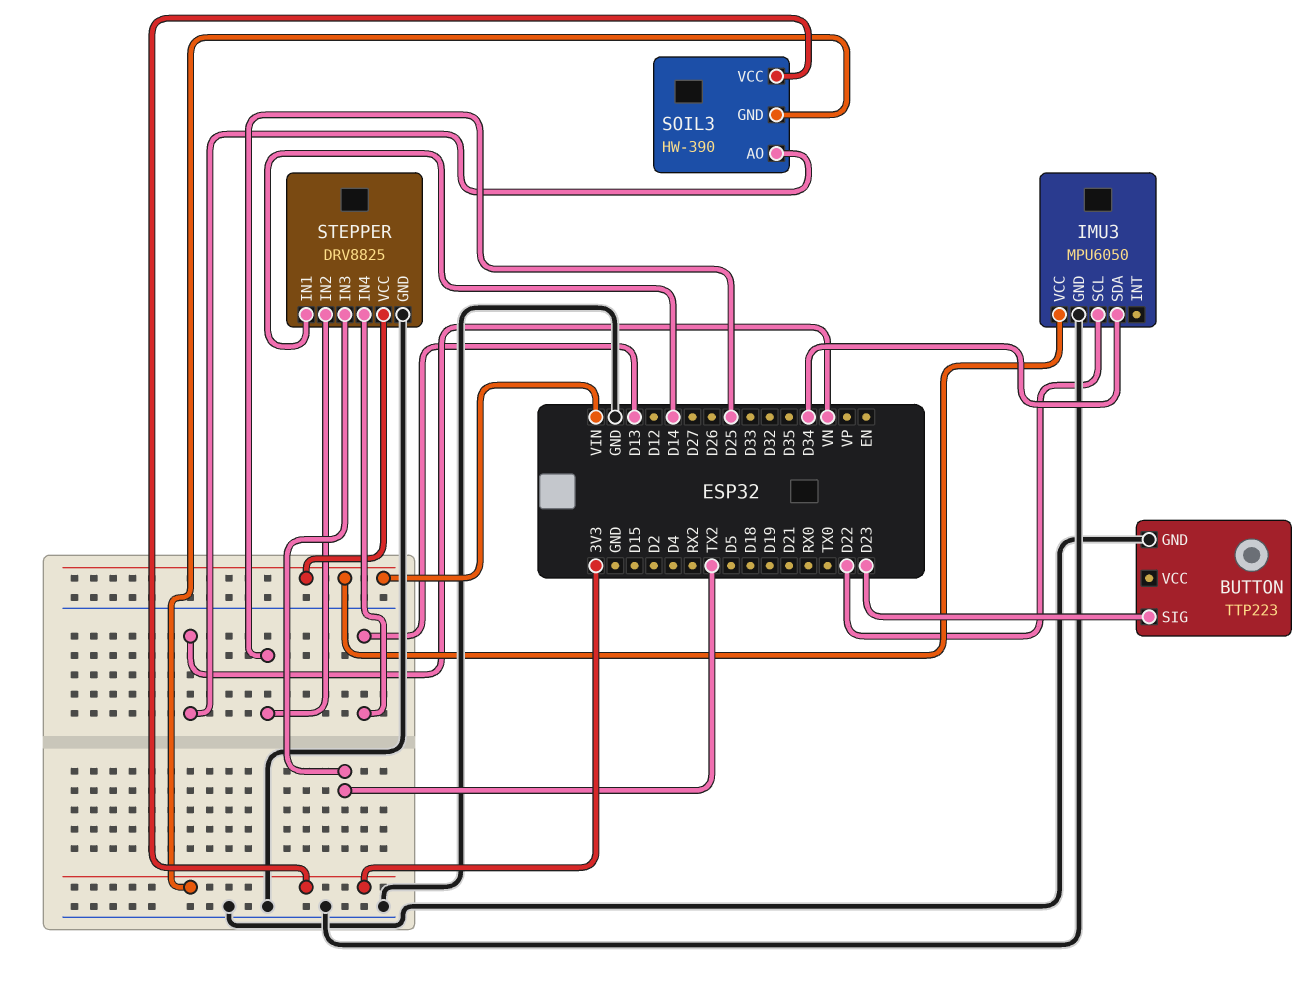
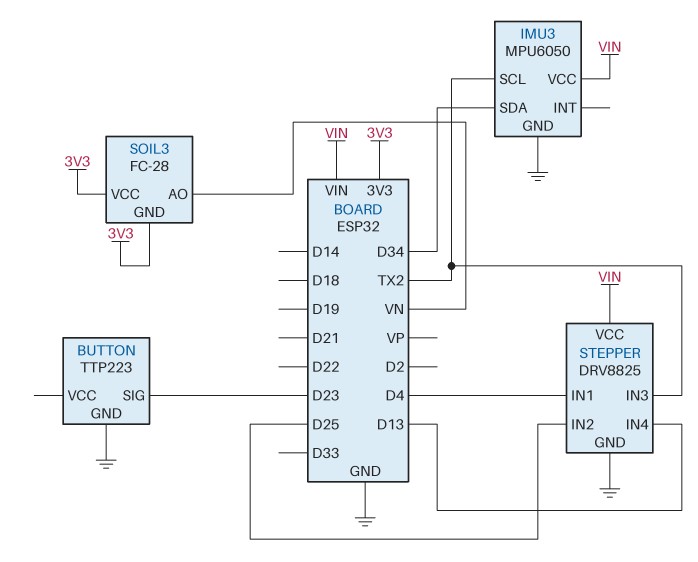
IMU3 pin SCL: D22 -> TX2
SOIL3: HW-390 -> FC-28
STEPPER pin IN1: D14 -> D4

